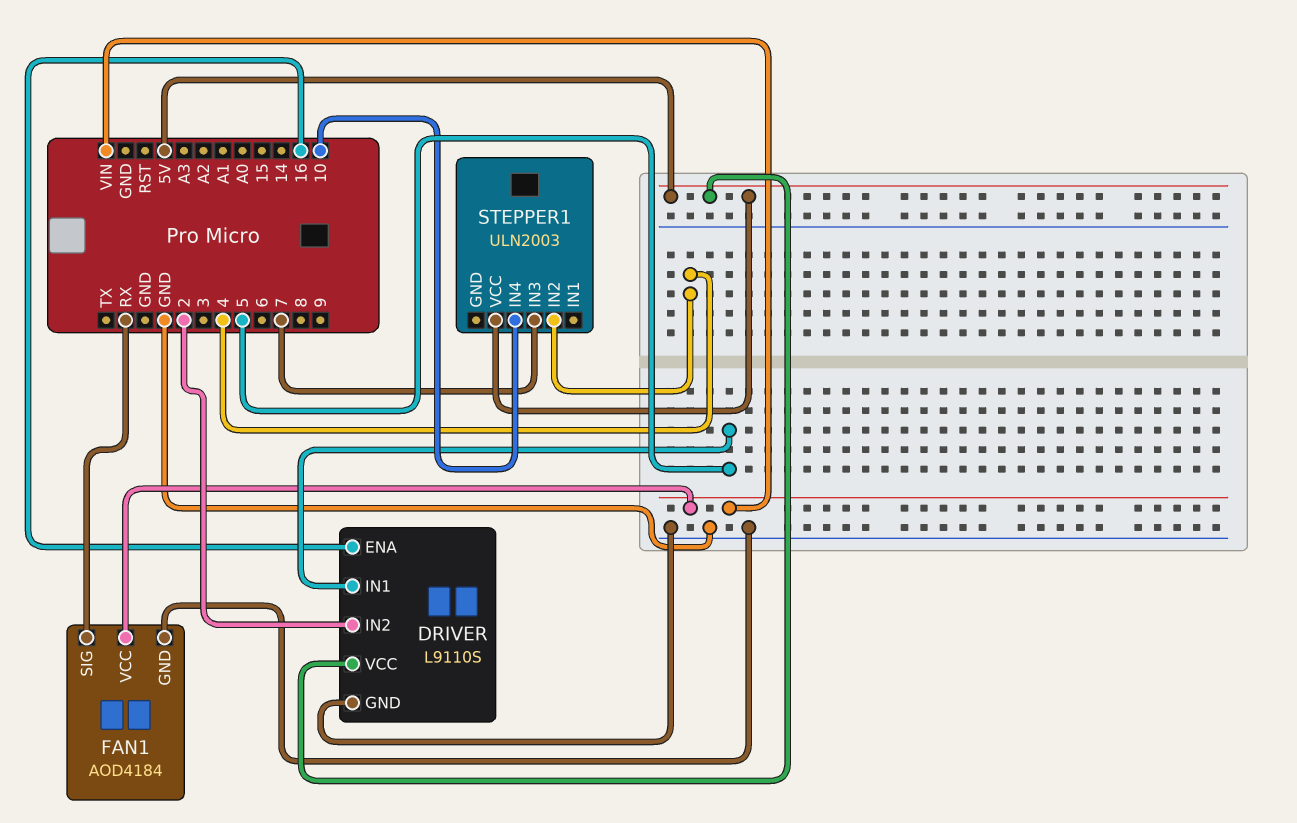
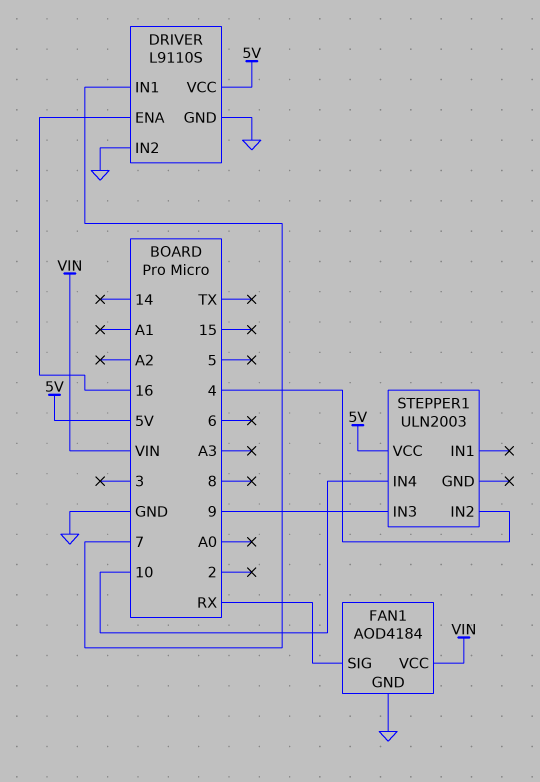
DRIVER pin IN1: 5 -> 7
DRIVER pin IN2: 2 -> GND
STEPPER1 pin IN3: 7 -> 9

